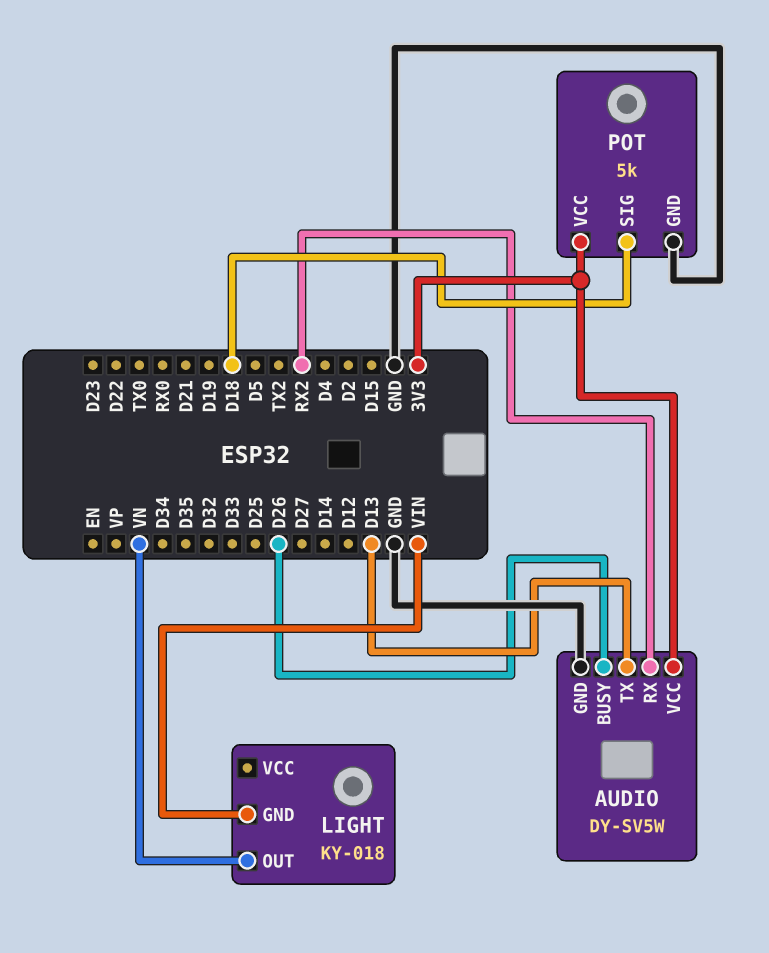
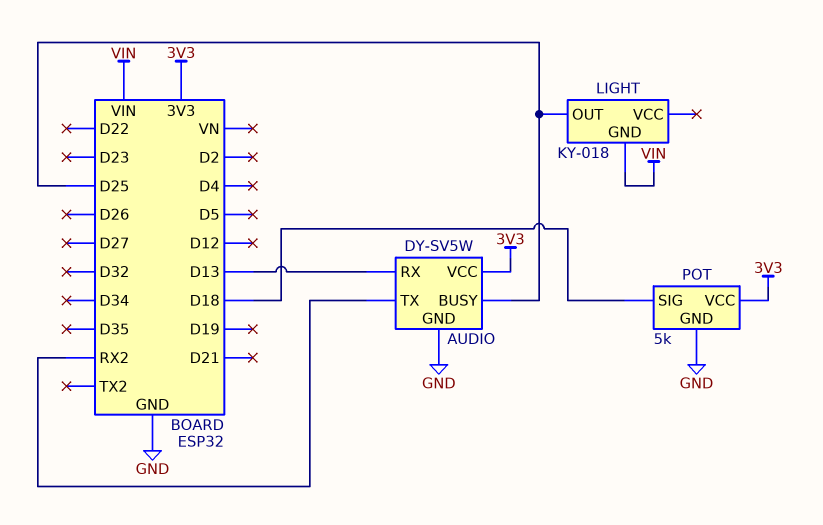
AUDIO pin BUSY: D26 -> D25
AUDIO pin RX: RX2 -> D13
AUDIO pin TX: D13 -> RX2
LIGHT pin OUT: VN -> D25

